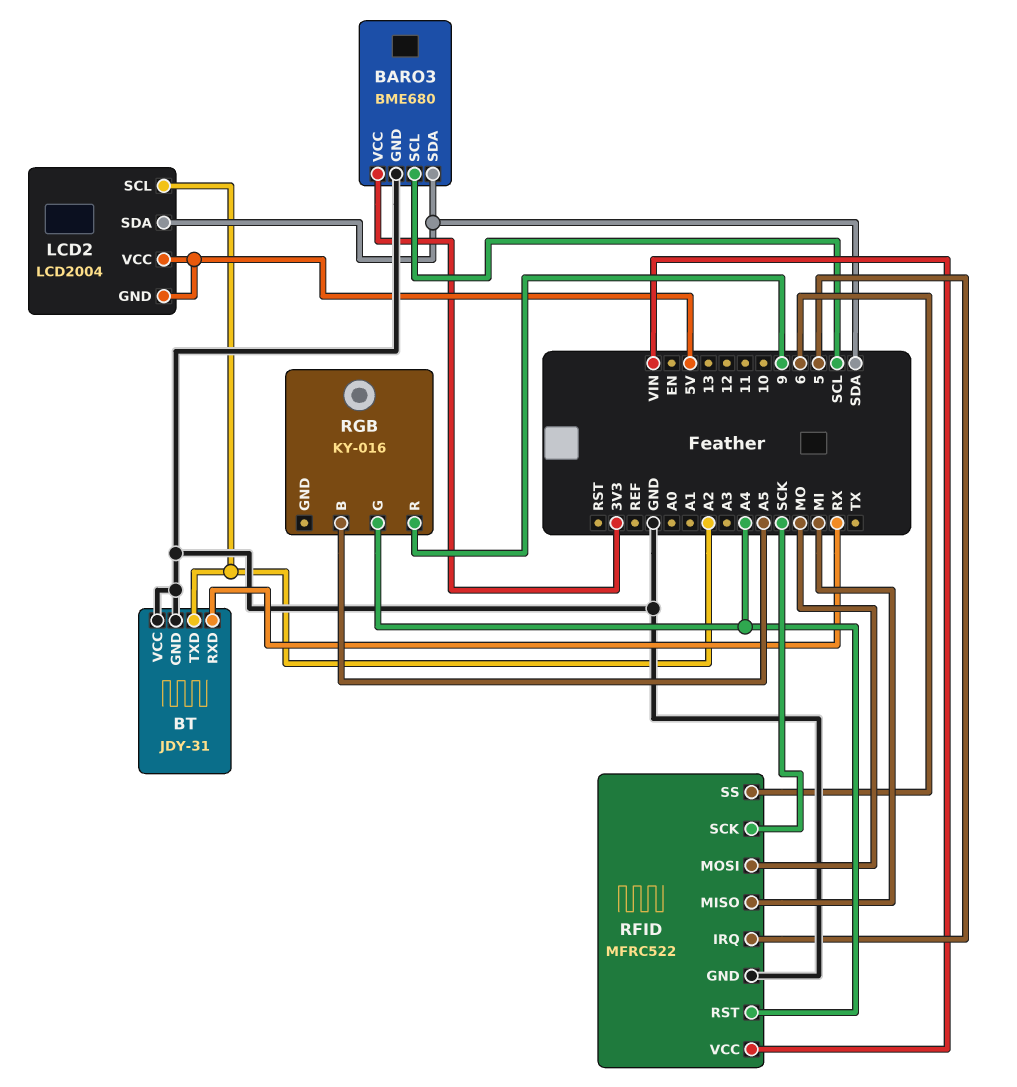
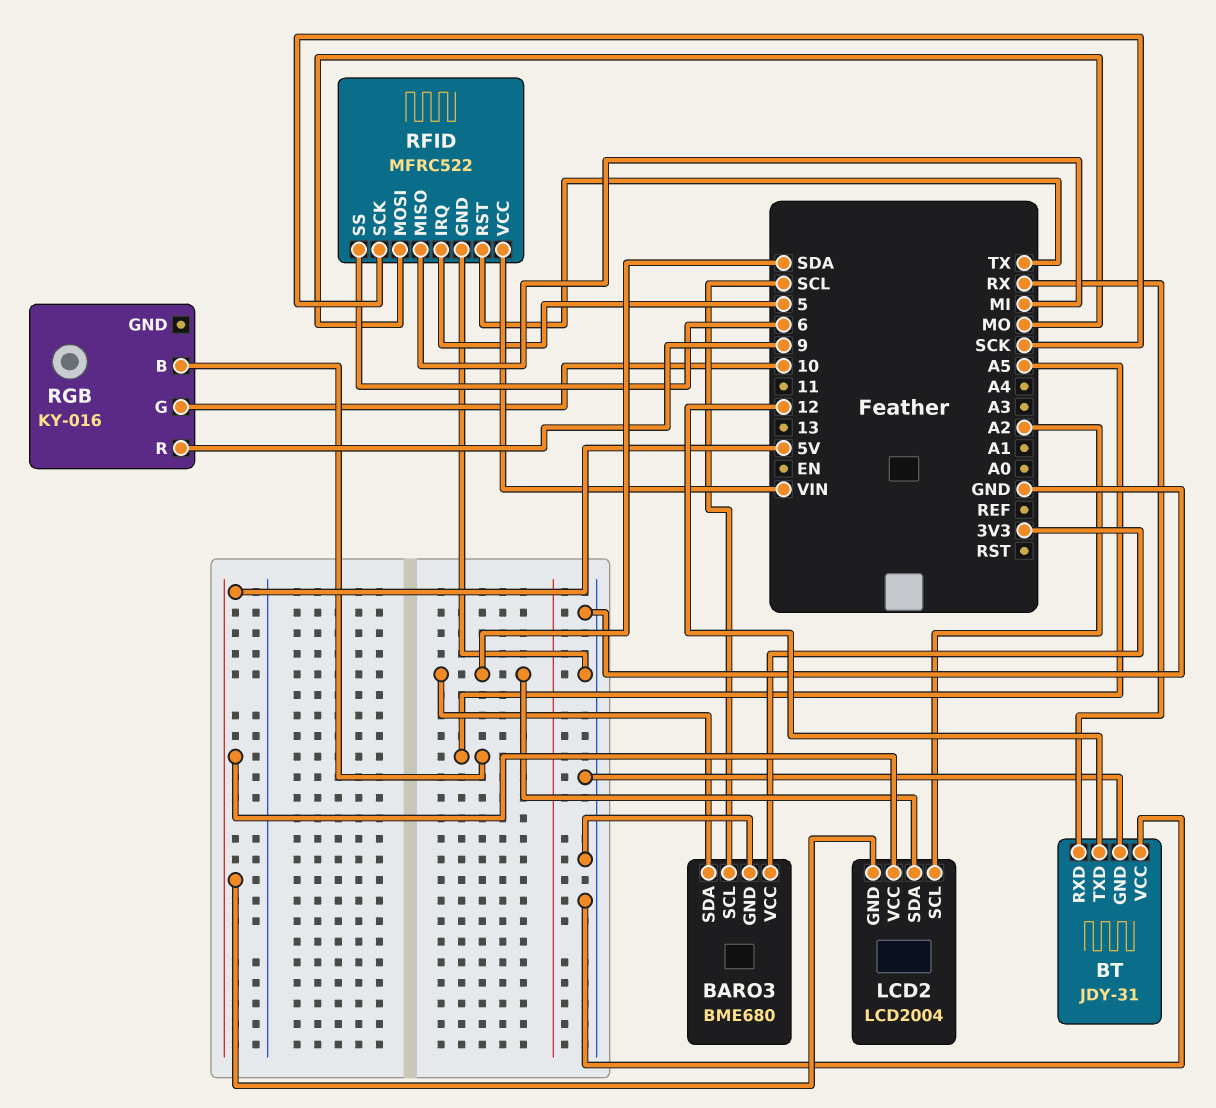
BT pin TXD: A2 -> 12
RFID pin RST: A4 -> TX
RGB pin G: A4 -> 10

